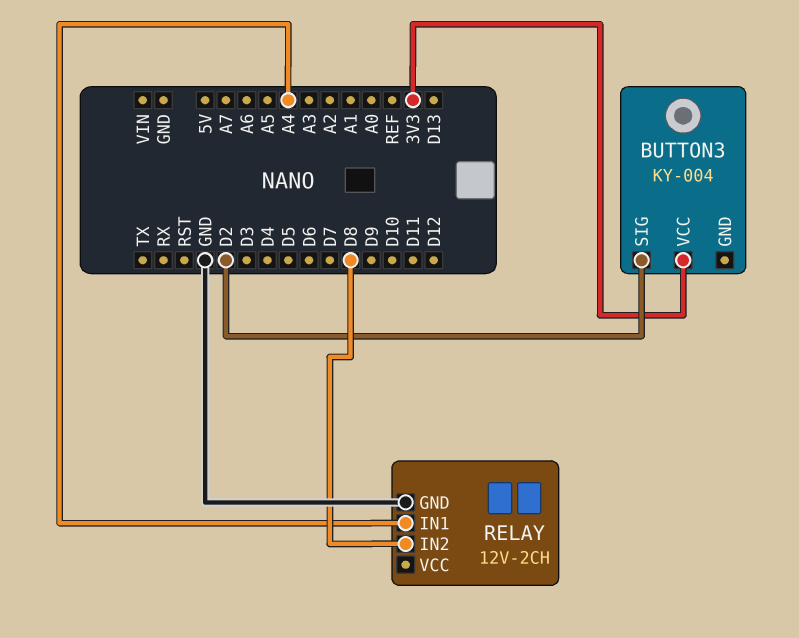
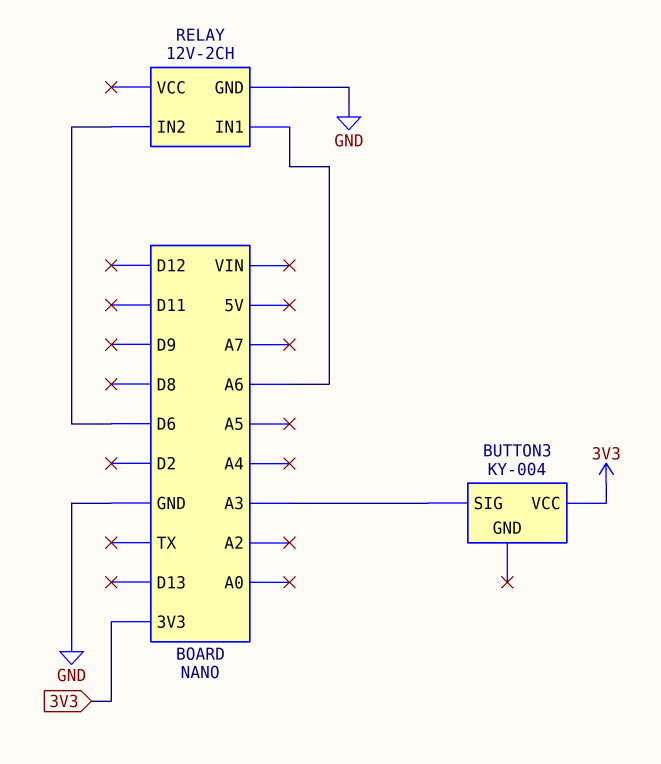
BUTTON3 pin SIG: D2 -> A3
RELAY pin IN1: A4 -> A6
RELAY pin IN2: D8 -> D6

